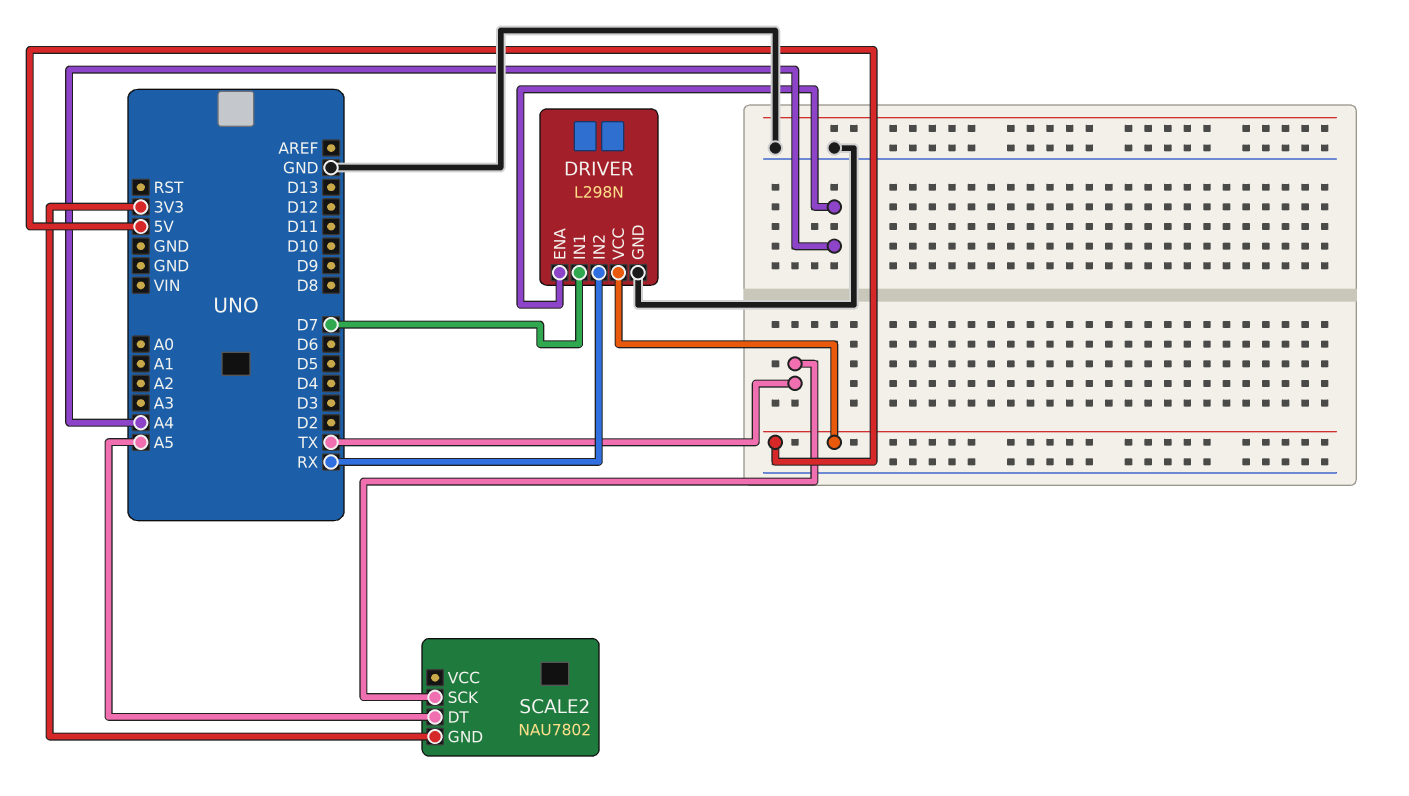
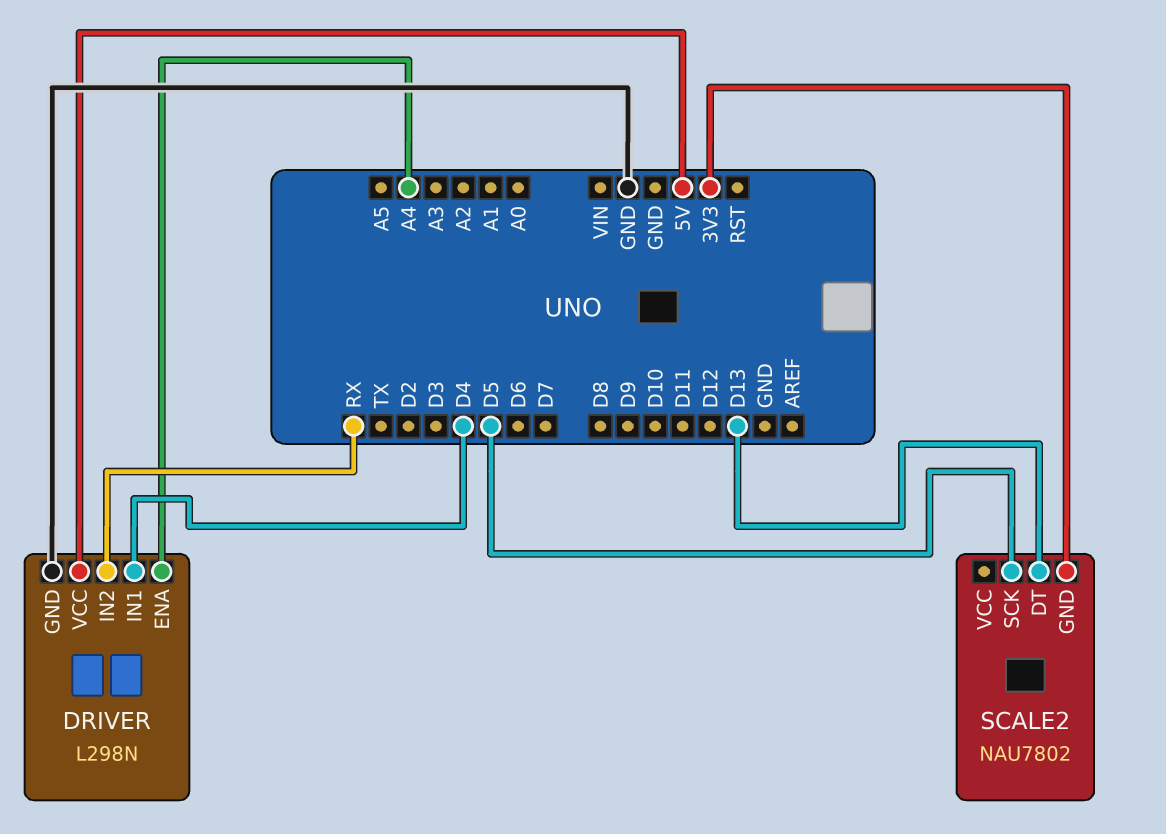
DRIVER pin IN1: D7 -> D4
SCALE2 pin DT: A5 -> D13
SCALE2 pin SCK: TX -> D5

